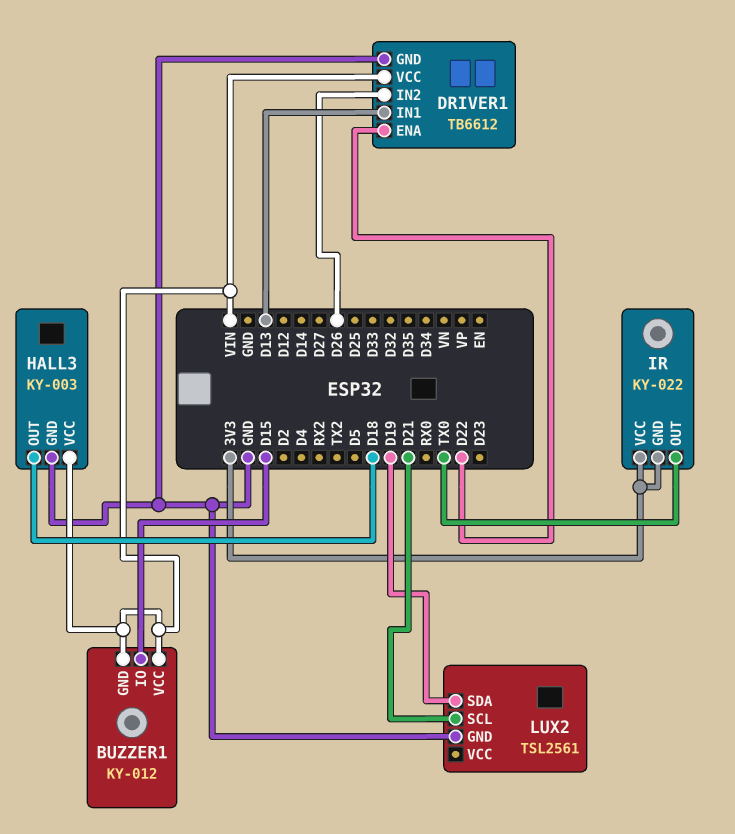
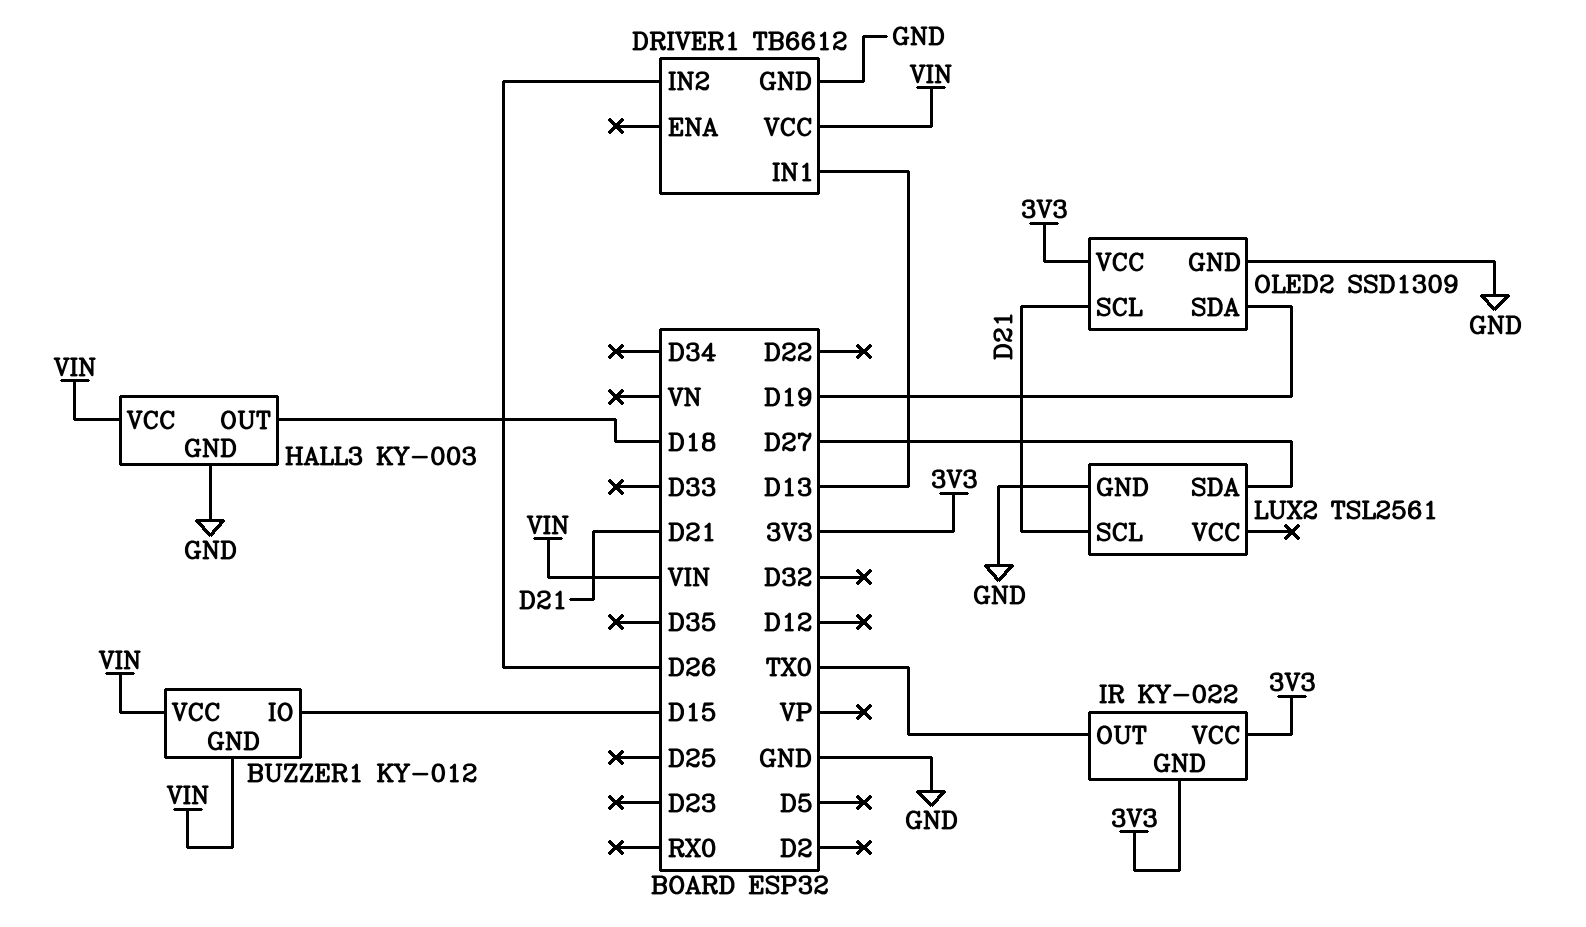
DRIVER1 pin ENA: D22 -> none
LUX2 pin SDA: D19 -> D27
OLED2: none -> SSD1309
OLED2 pin GND: none -> GND
OLED2 pin SCL: none -> D21
OLED2 pin SDA: none -> D19
OLED2 pin VCC: none -> 3V3

